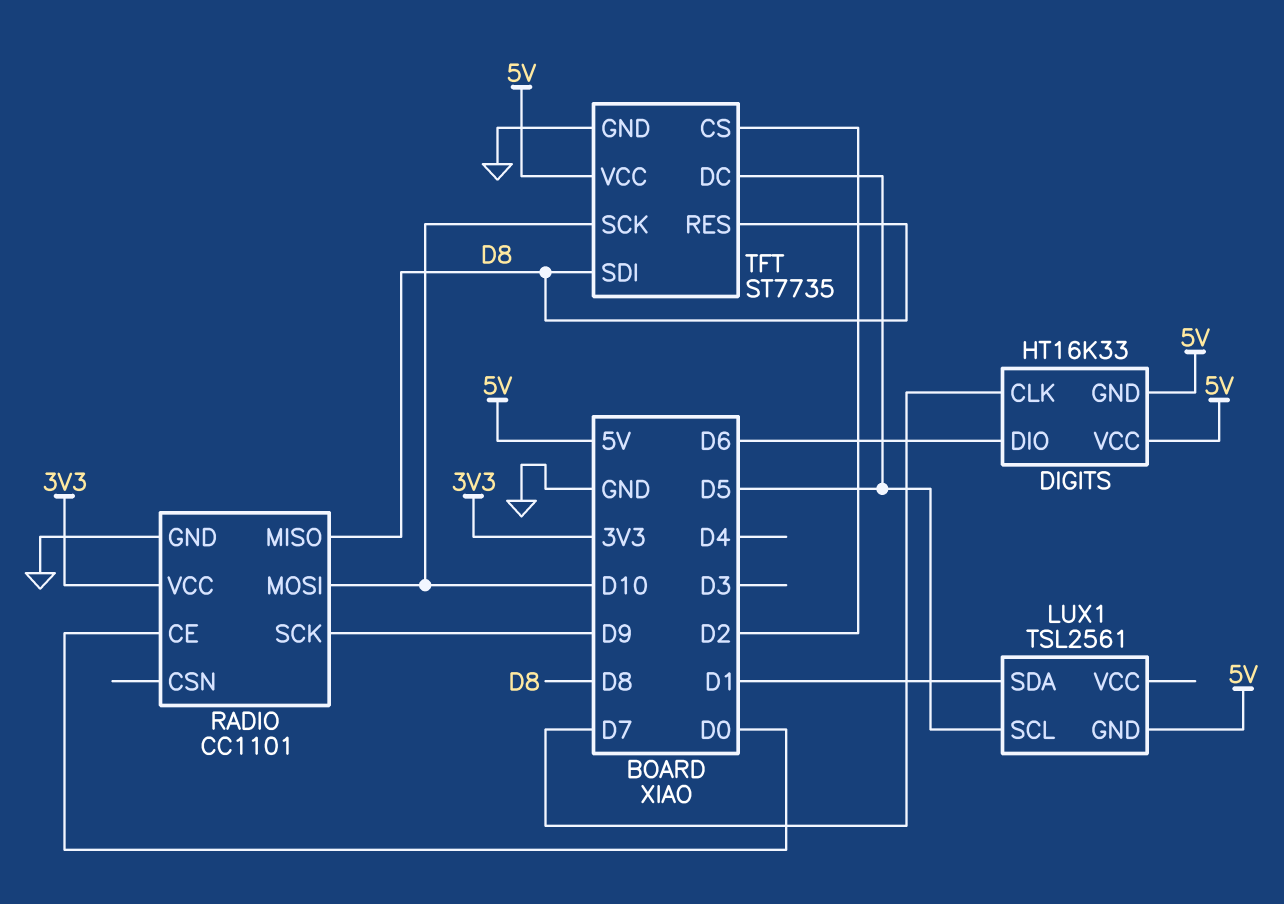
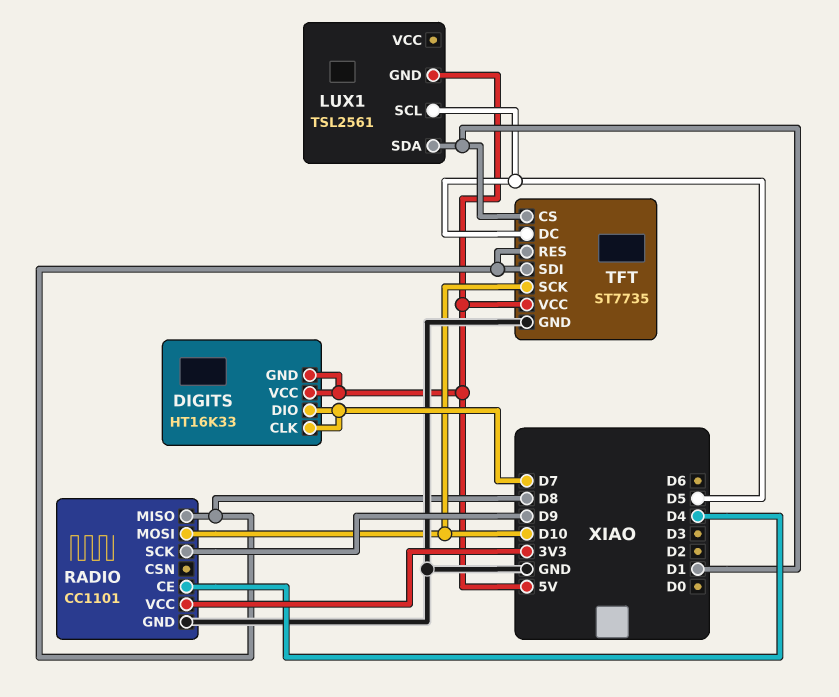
DIGITS pin DIO: D6 -> D7
RADIO pin CE: D0 -> D4
TFT pin CS: D2 -> D1

